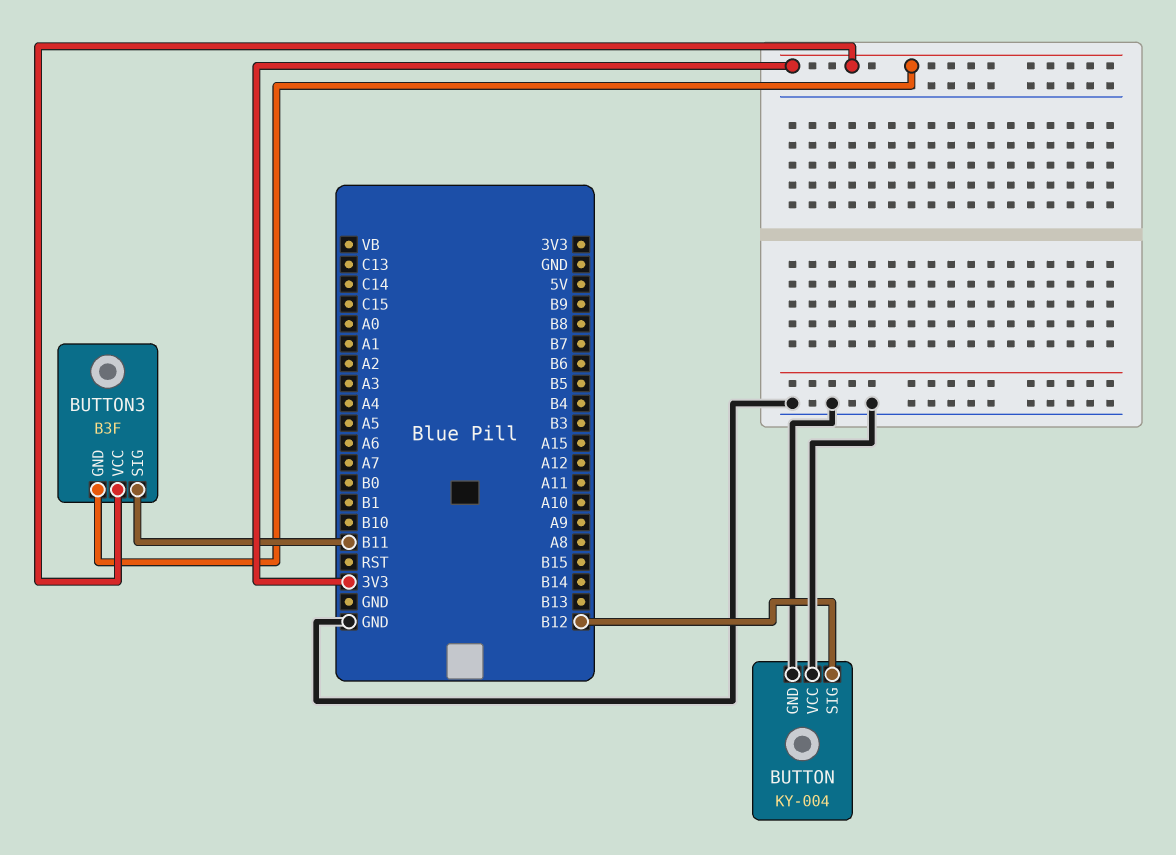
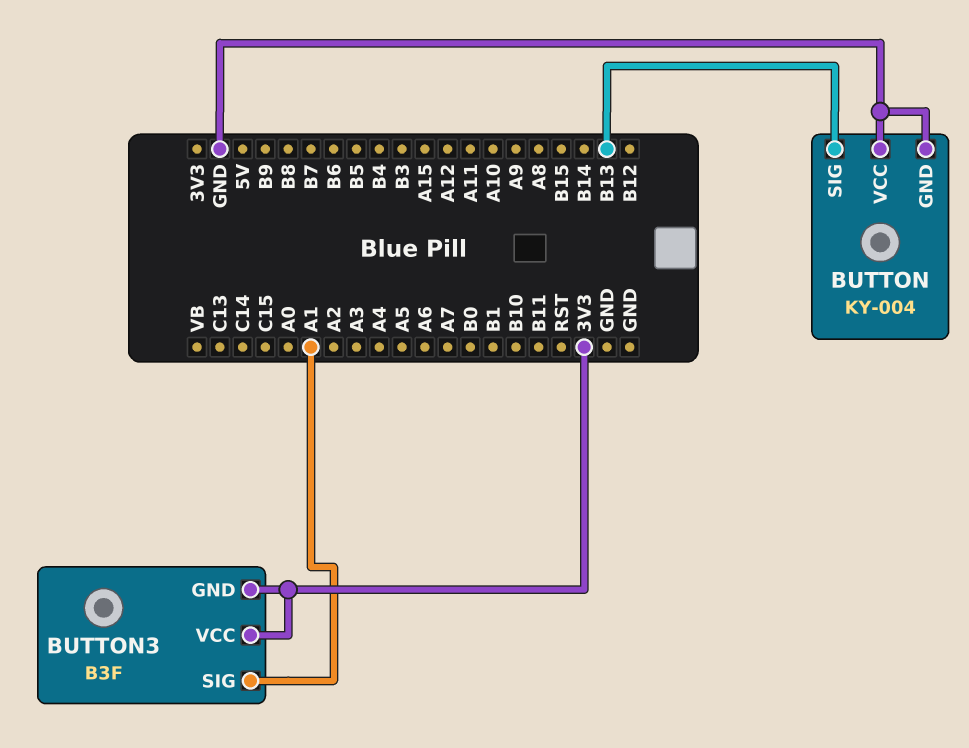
BUTTON pin SIG: B12 -> B13
BUTTON3 pin SIG: B11 -> A1

